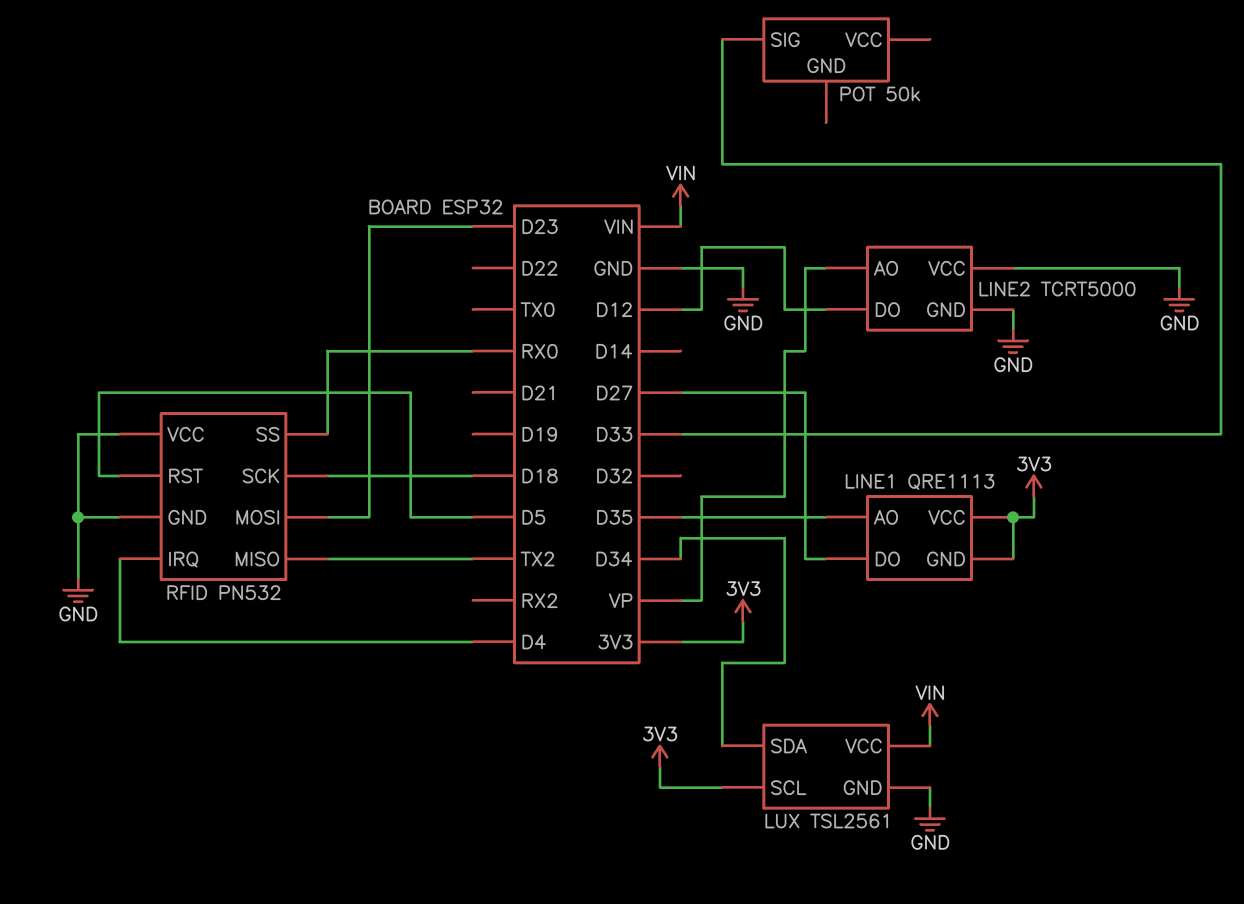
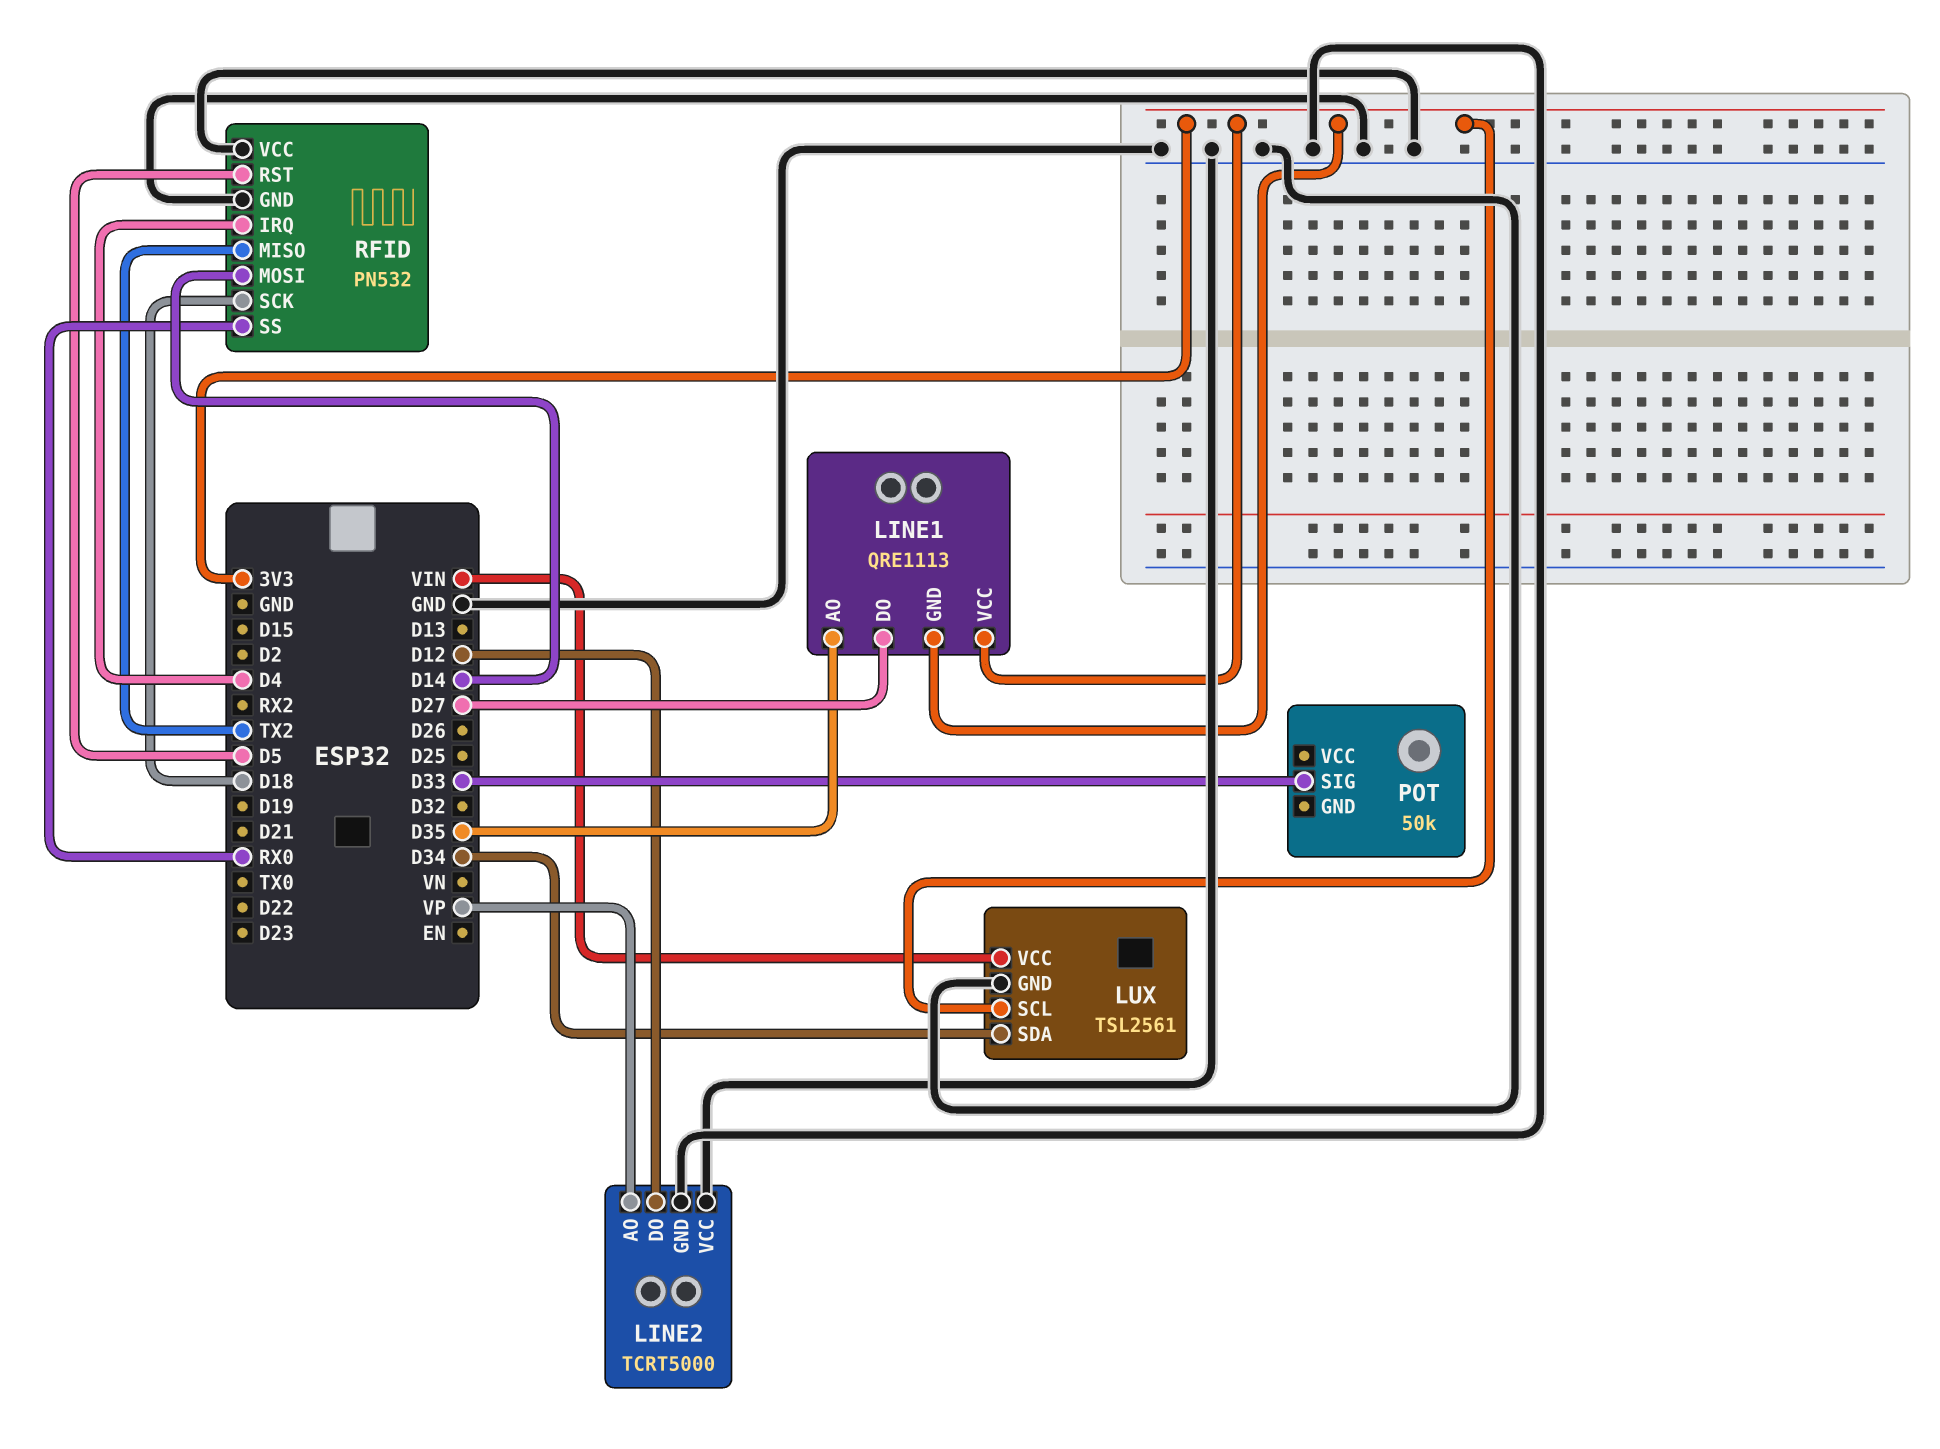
RFID pin MOSI: D23 -> D14

